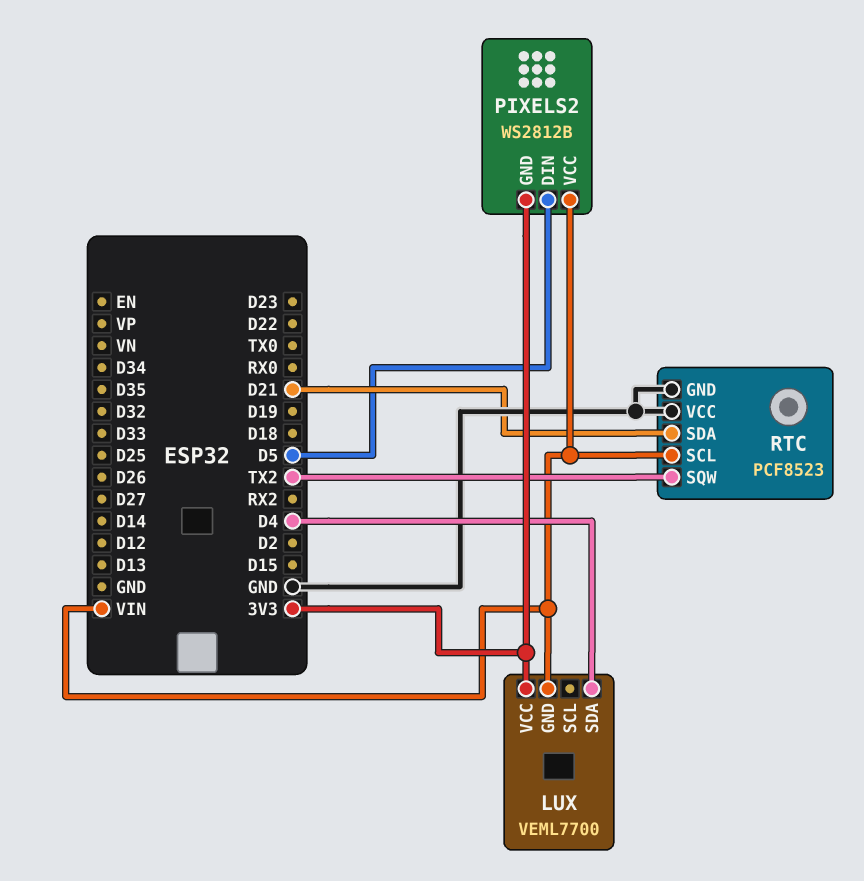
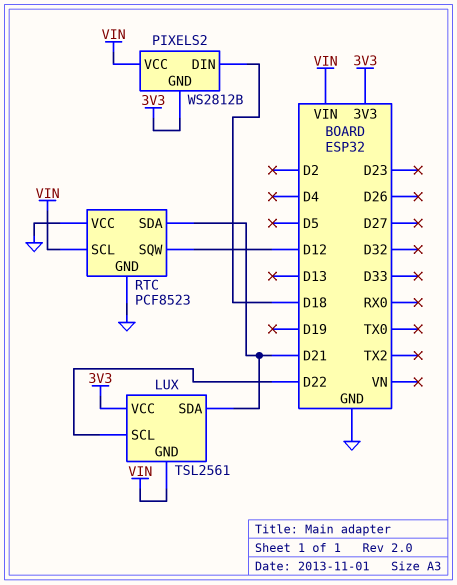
LUX: VEML7700 -> TSL2561
LUX pin SCL: none -> D22
LUX pin SDA: D4 -> D21
PIXELS2 pin DIN: D5 -> D18
RTC pin SQW: TX2 -> D12

